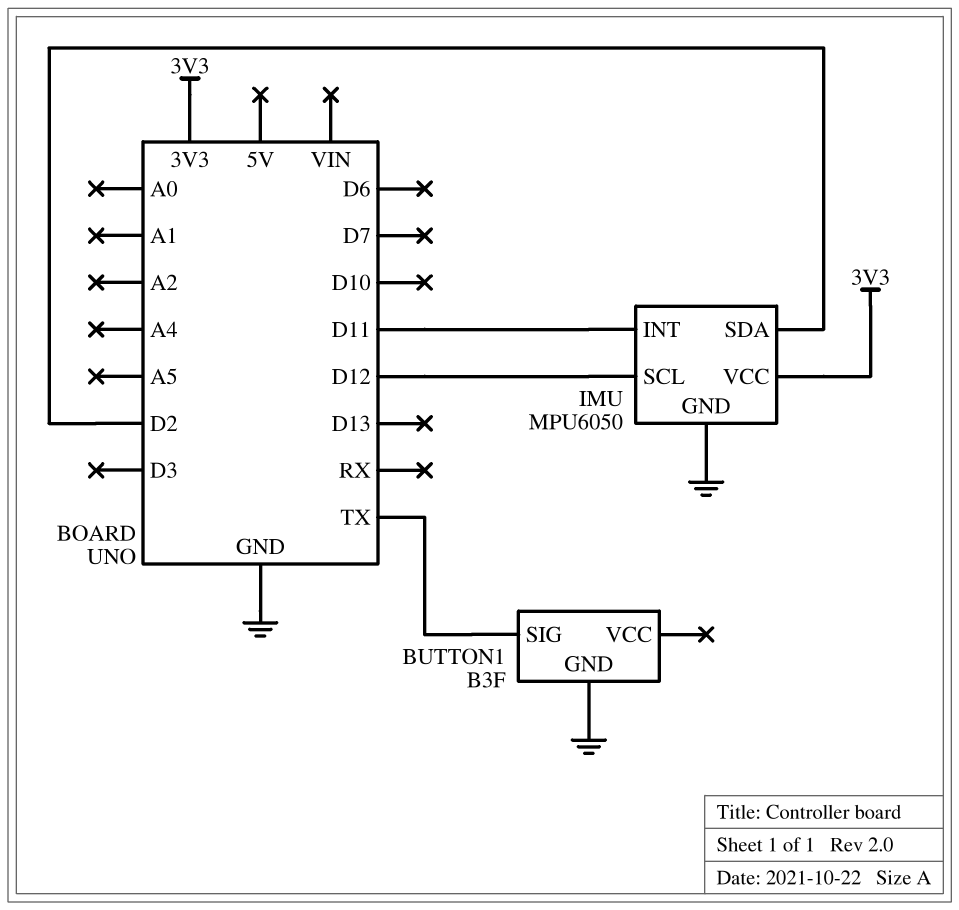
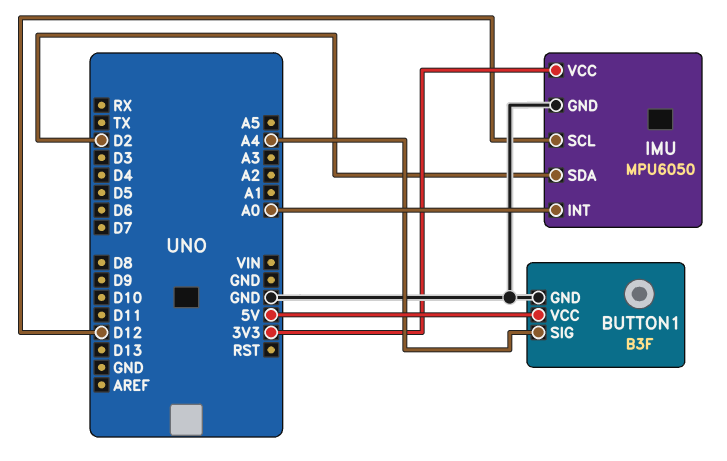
BUTTON1 pin SIG: TX -> A4
BUTTON1 pin VCC: none -> 5V
IMU pin INT: D11 -> A0

